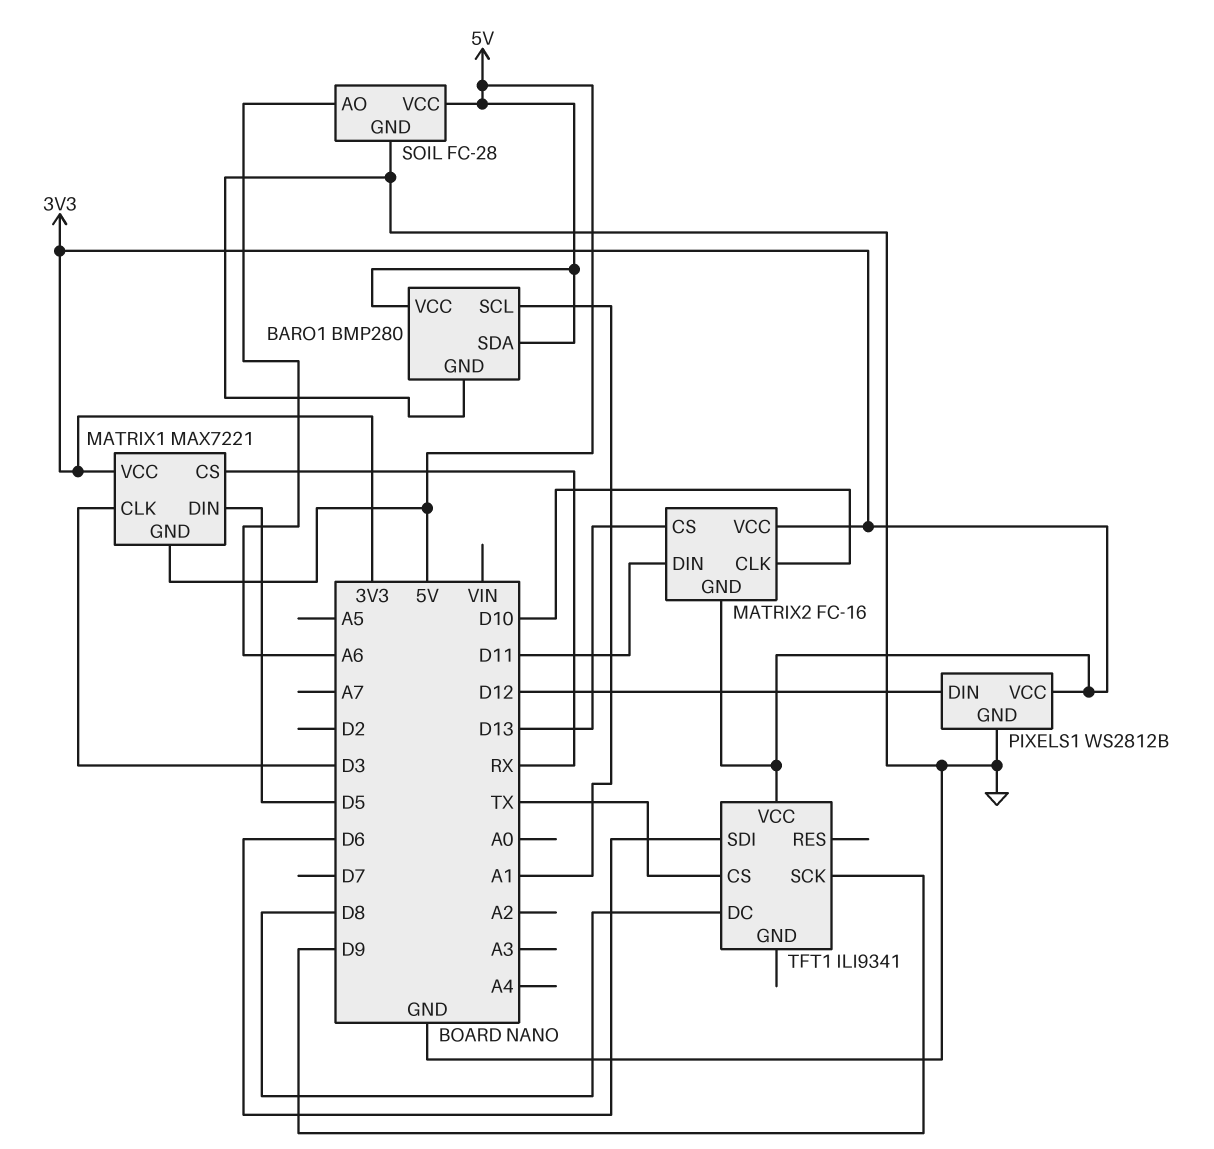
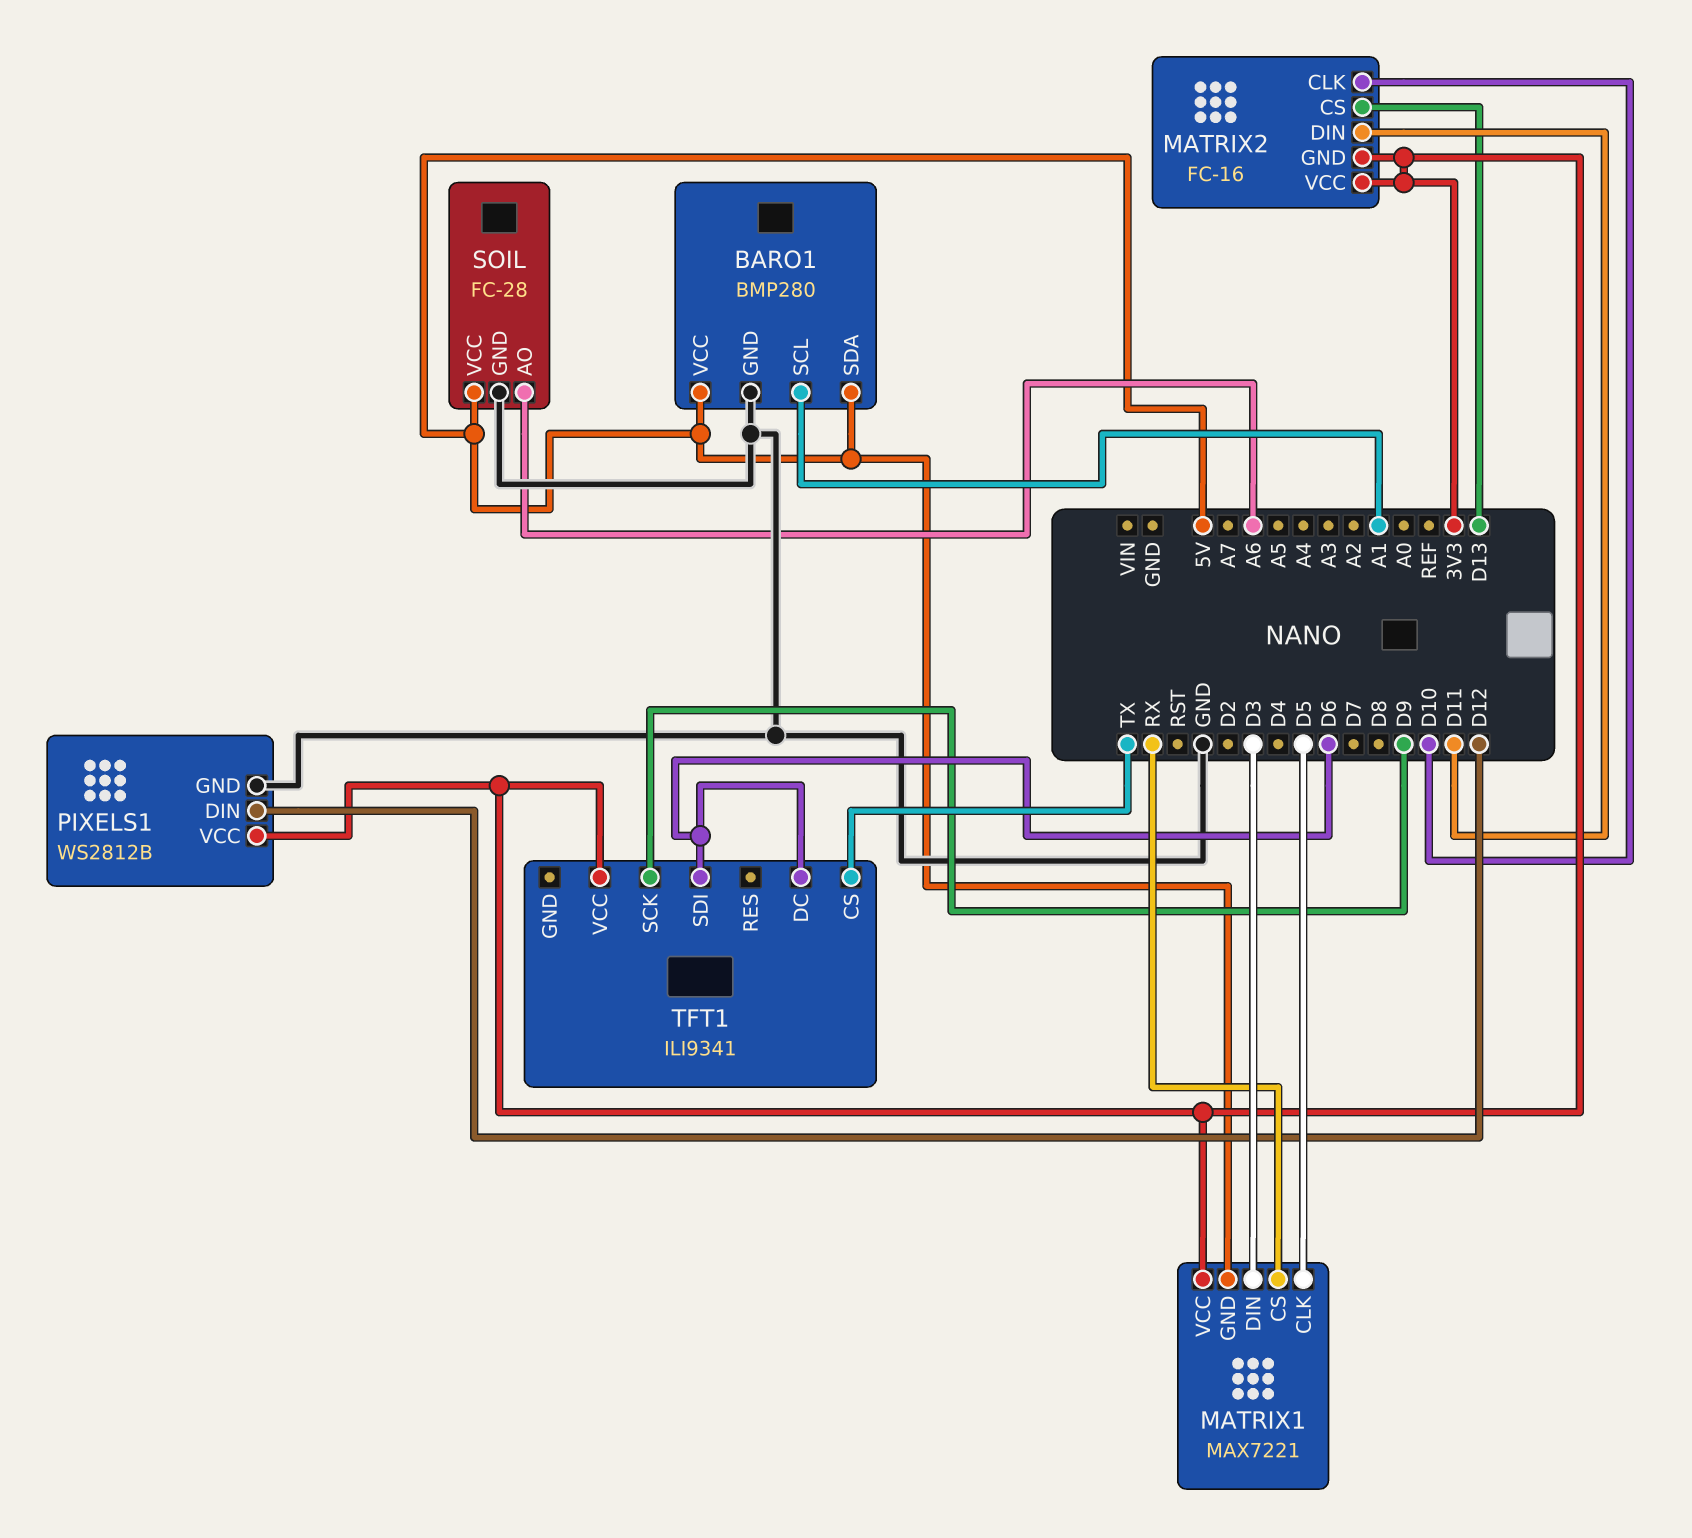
MATRIX1 pin CLK: D3 -> D5
MATRIX1 pin DIN: D5 -> D3
TFT1 pin DC: D8 -> D6

